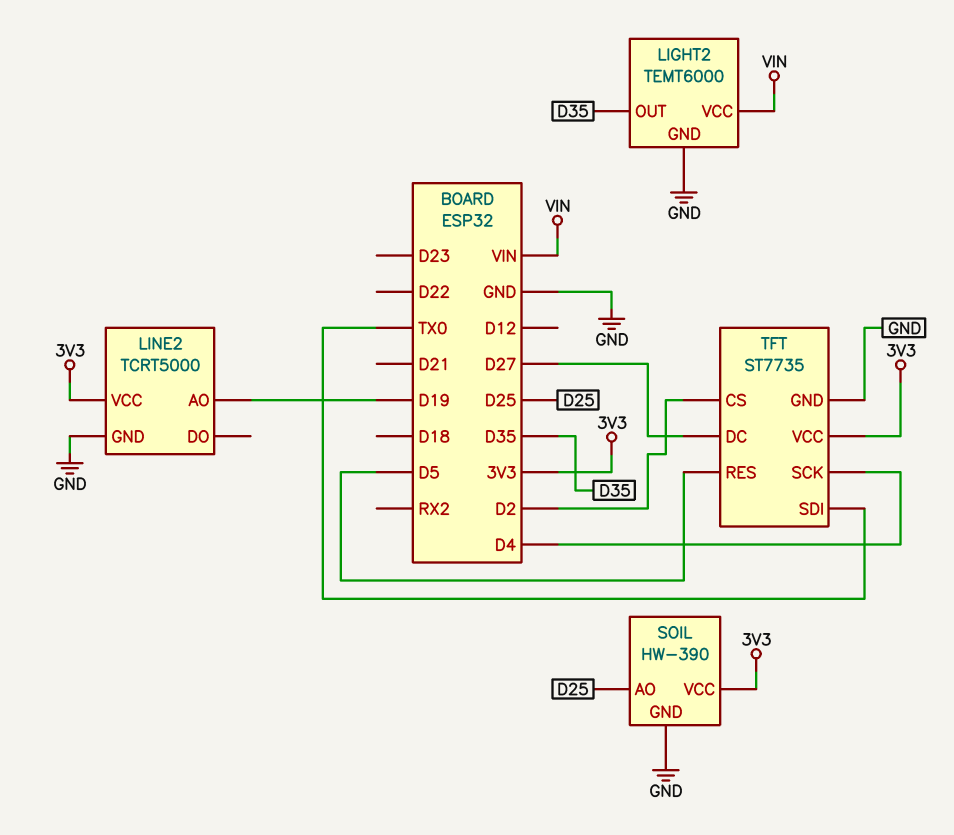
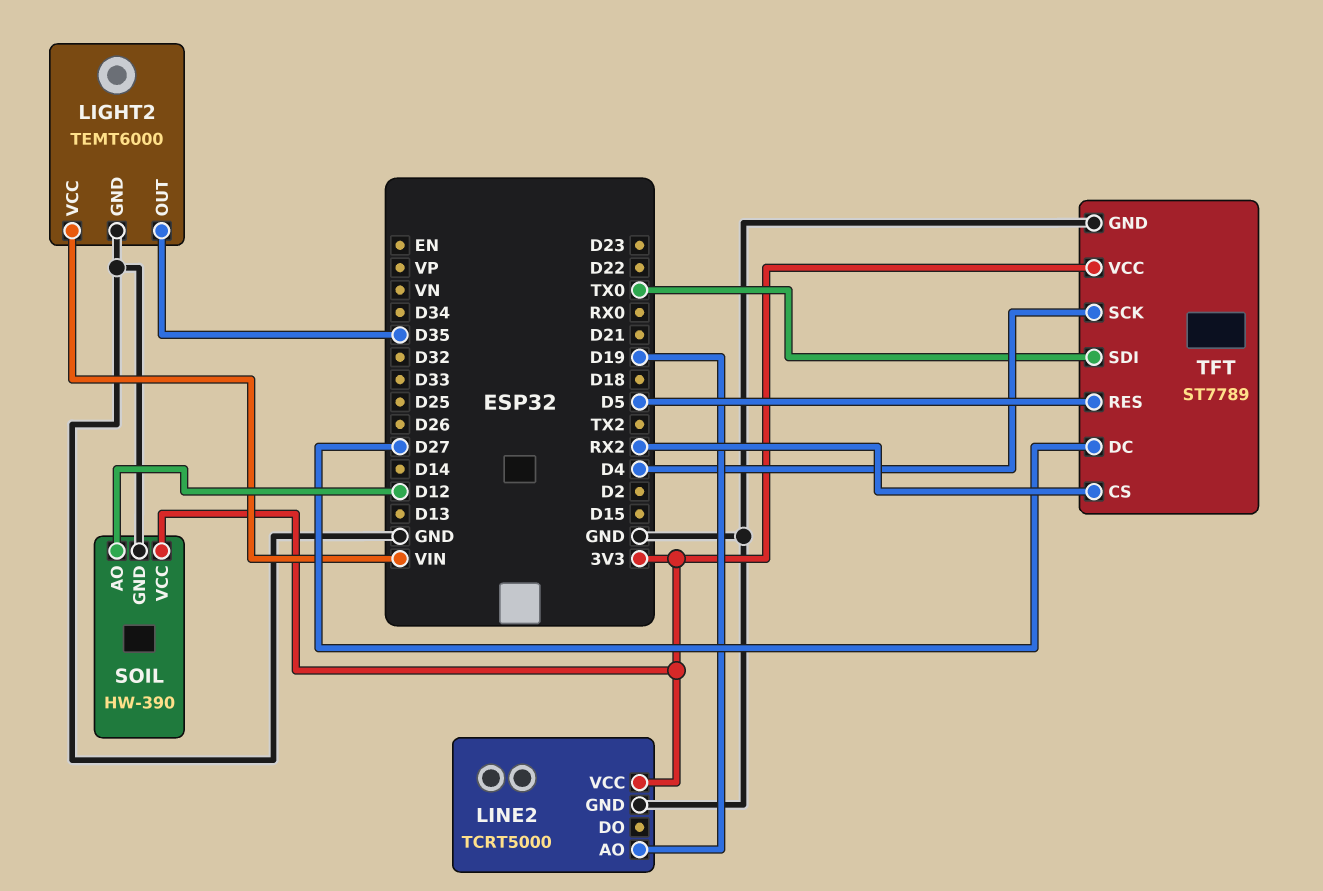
SOIL pin AO: D25 -> D12
TFT: ST7735 -> ST7789
TFT pin CS: D2 -> RX2

